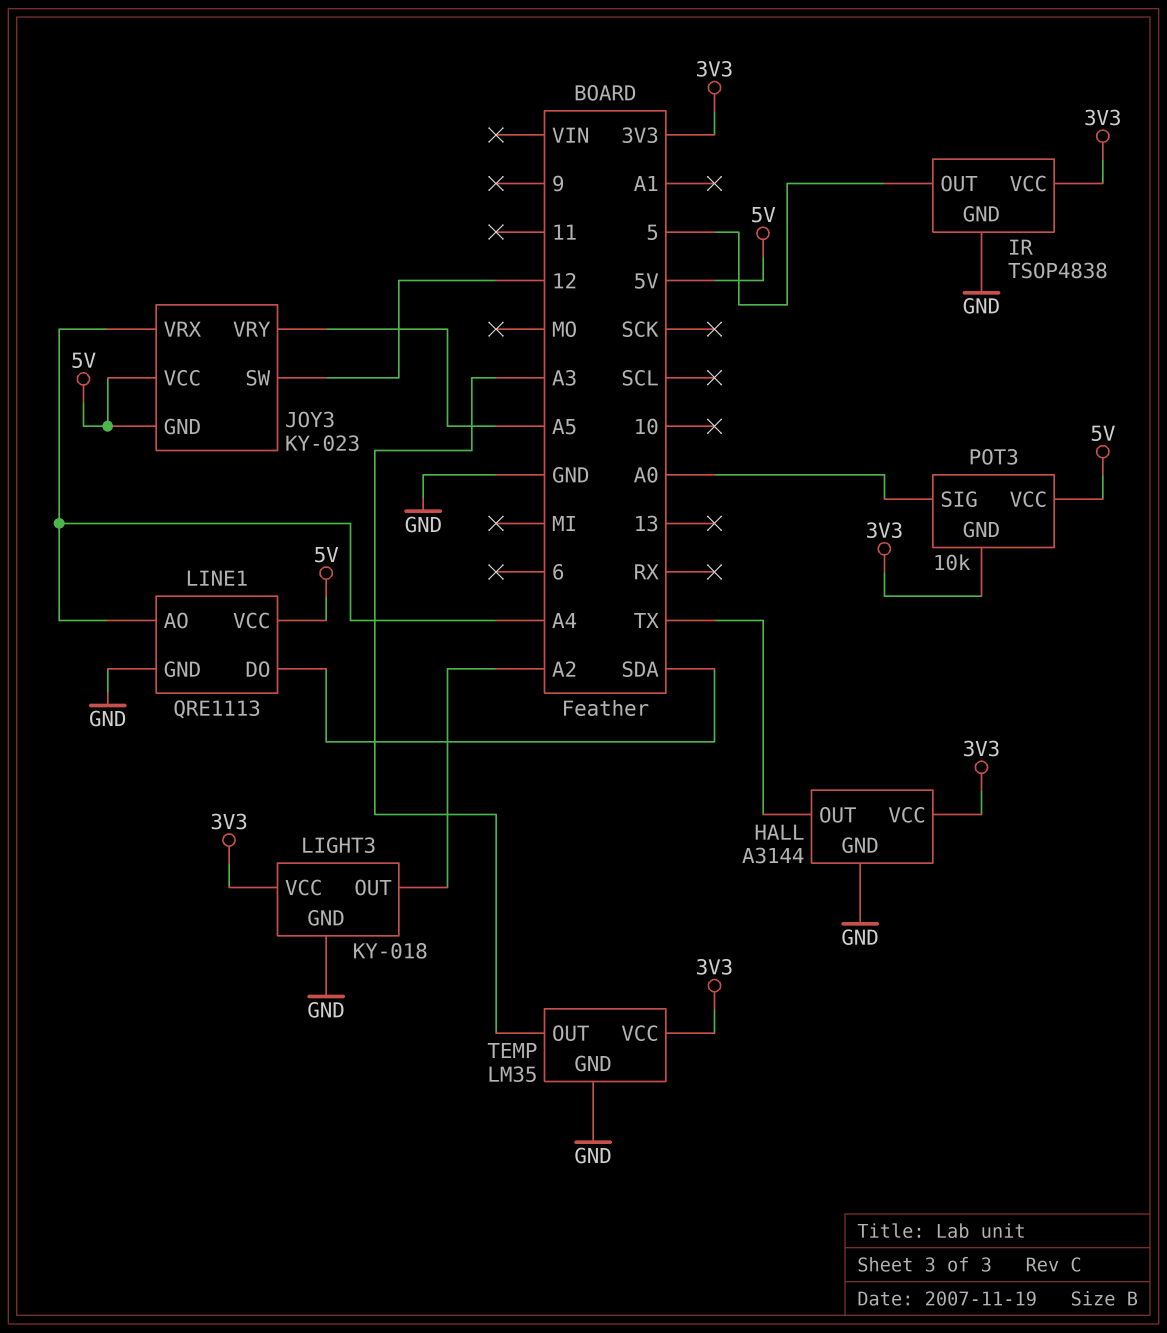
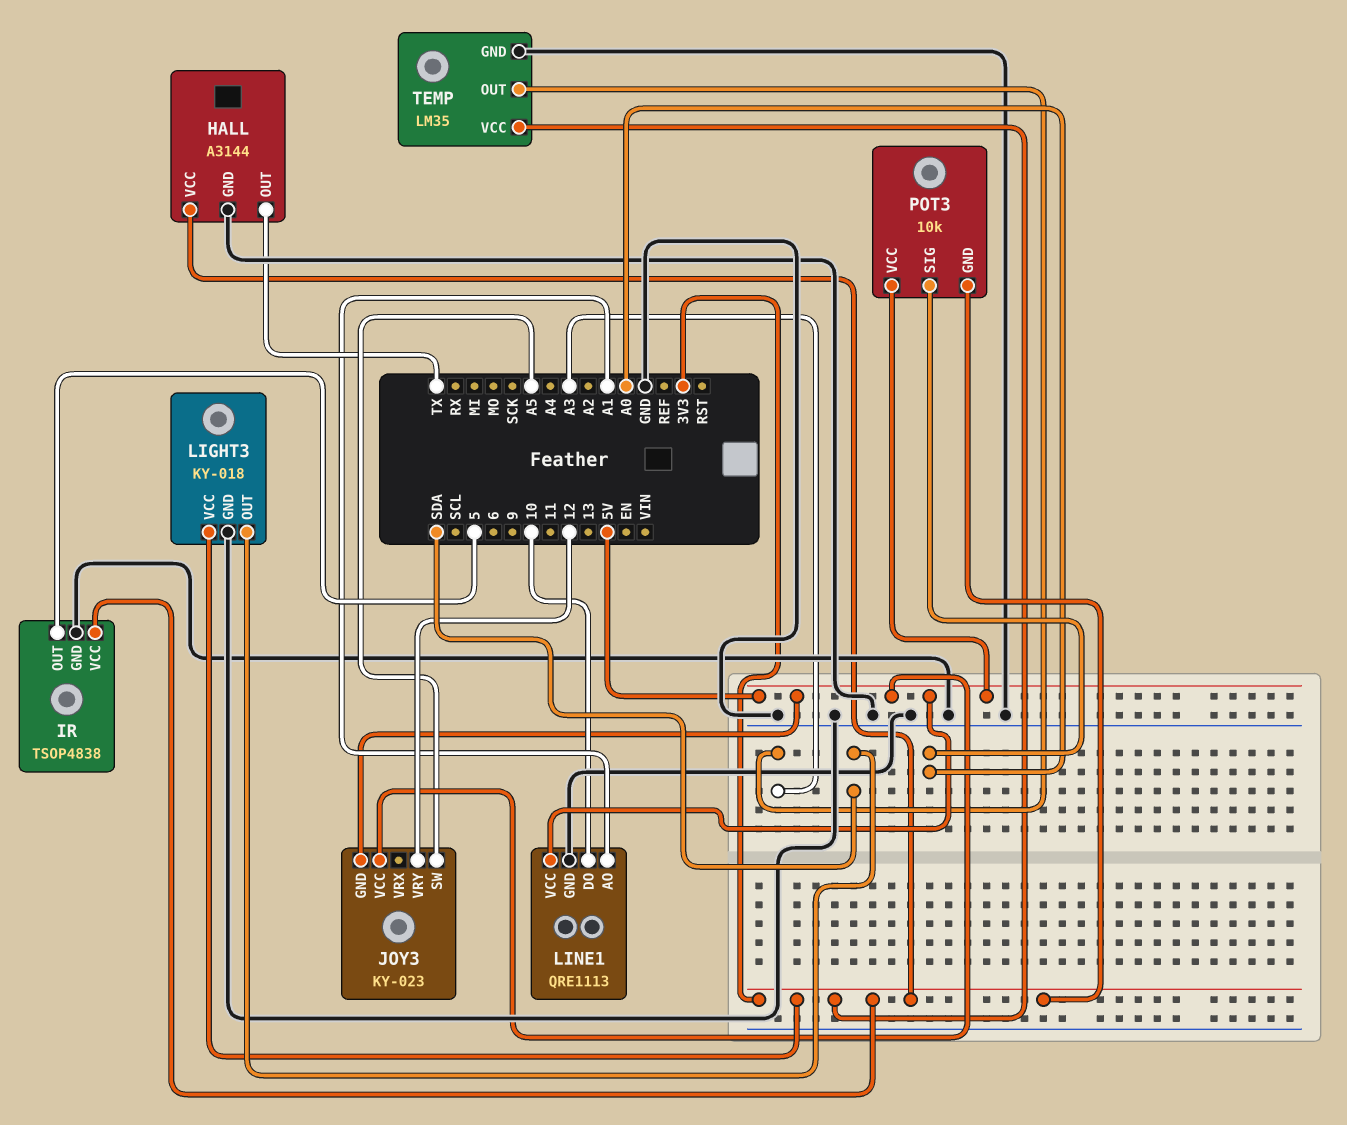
JOY3 pin SW: 12 -> A5
JOY3 pin VRX: A4 -> none
JOY3 pin VRY: A5 -> 12
LIGHT3 pin OUT: A2 -> SDA
LINE1 pin AO: A4 -> A1
LINE1 pin DO: SDA -> 10

